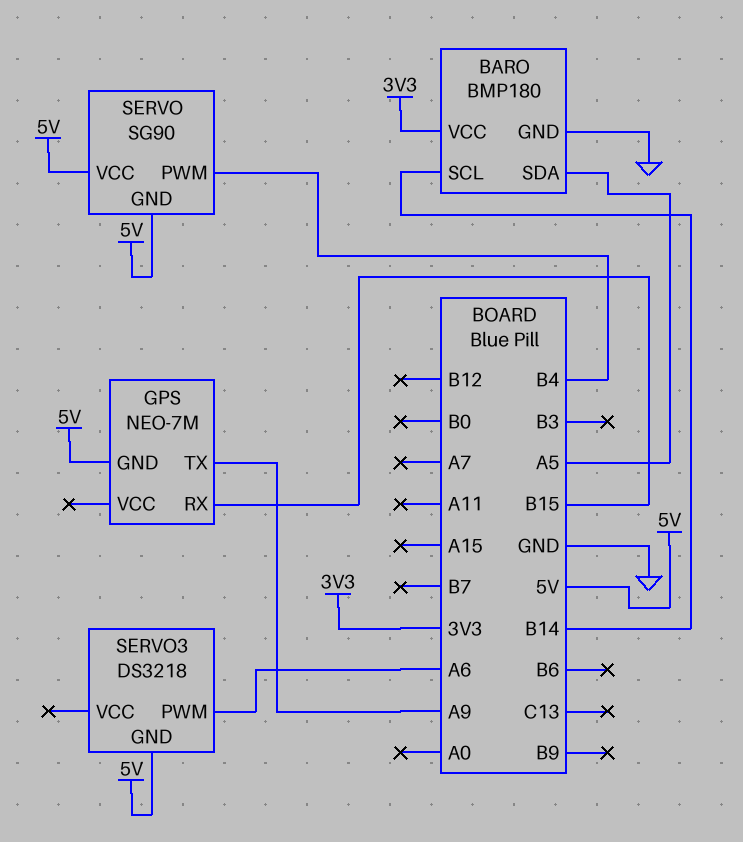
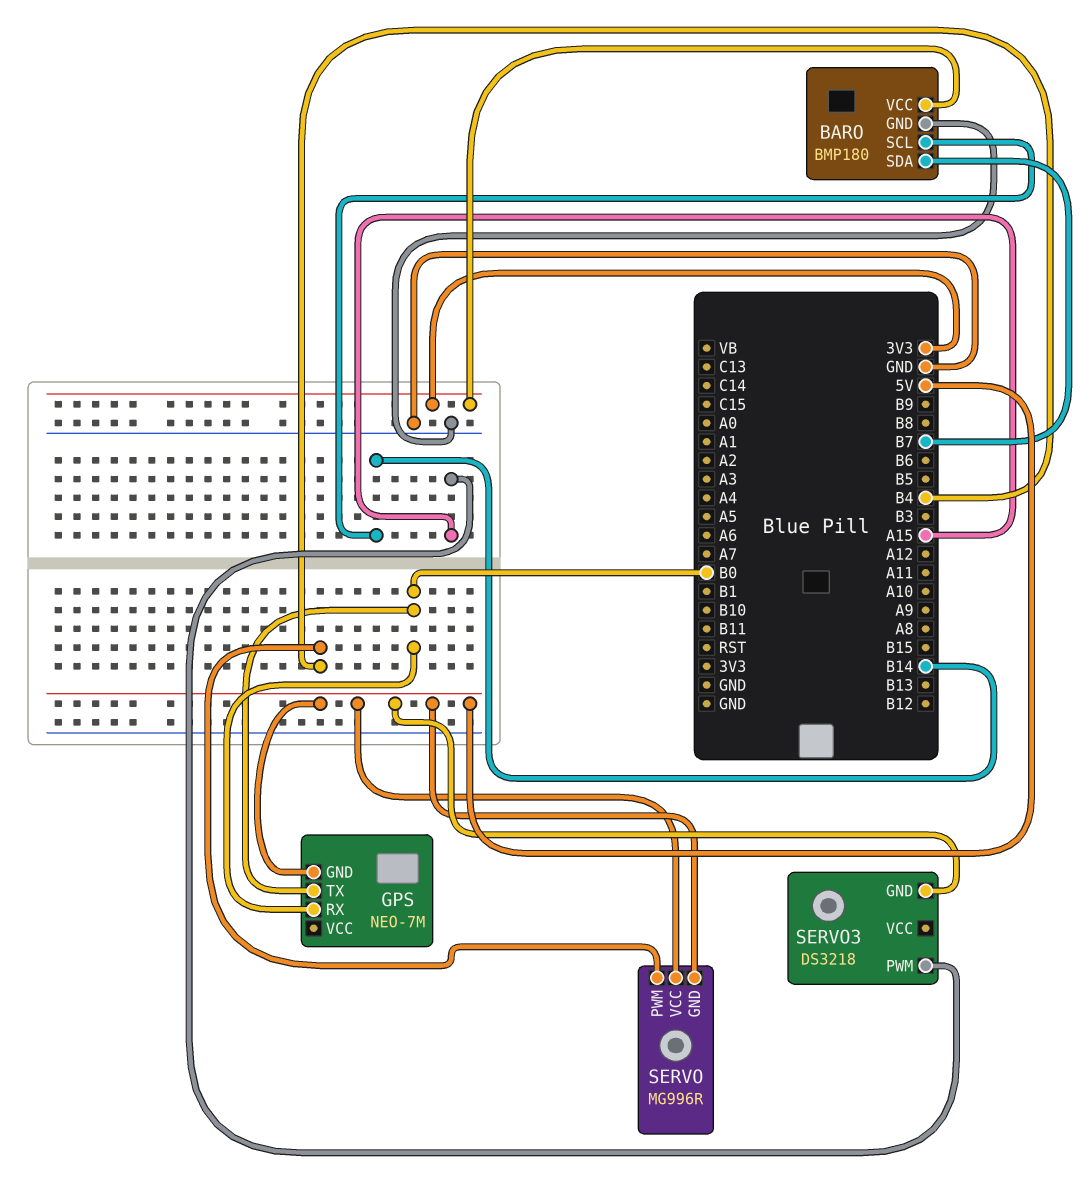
BARO pin SDA: A5 -> B7
GPS pin RX: B15 -> B0
GPS pin TX: A9 -> B0
SERVO: SG90 -> MG996R
SERVO3 pin PWM: A6 -> A15

